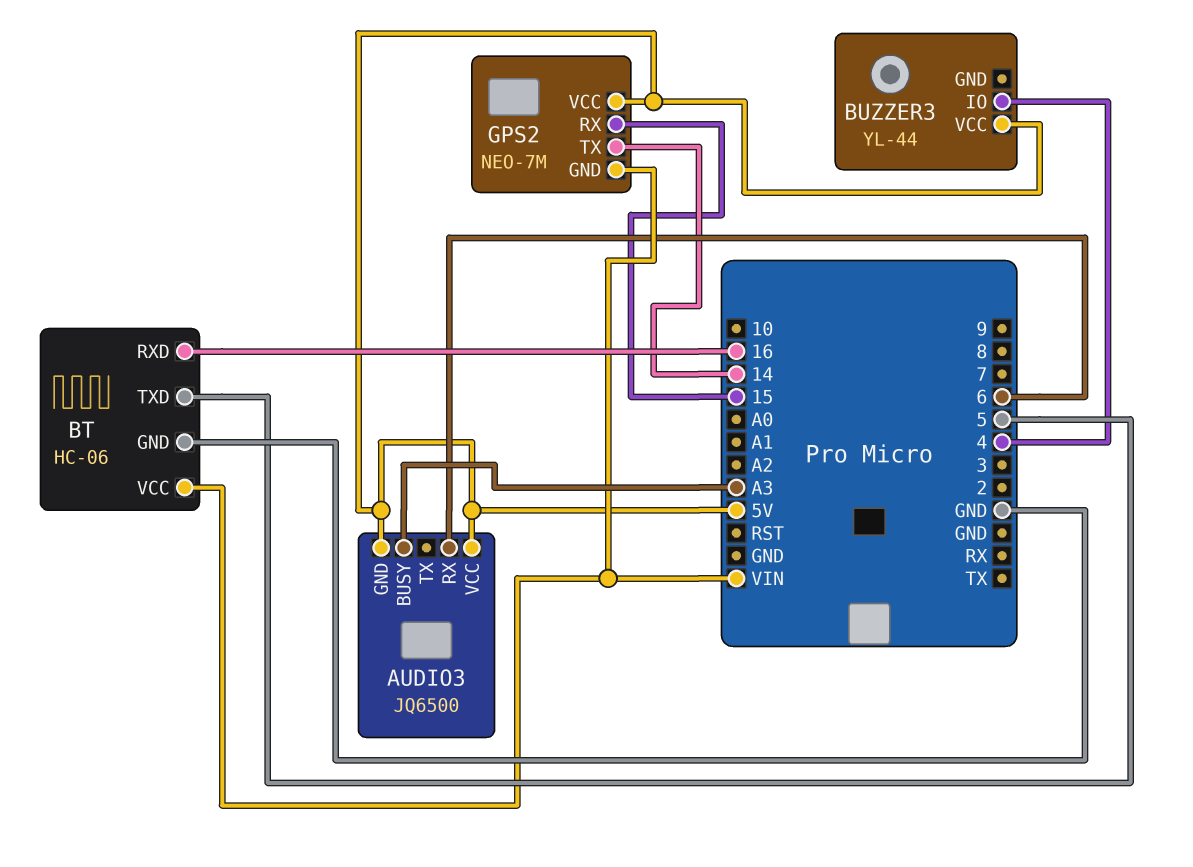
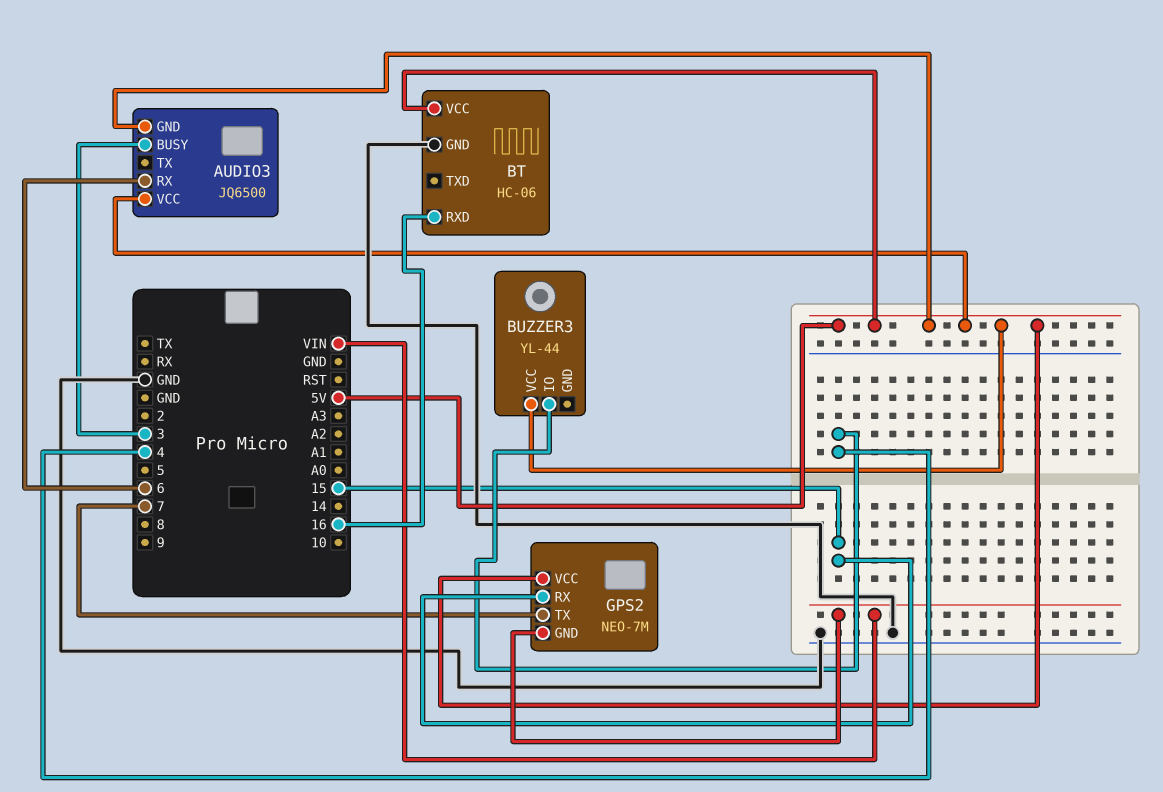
AUDIO3 pin BUSY: A3 -> 3
BT pin TXD: 5 -> none
BT pin VCC: VIN -> 5V
GPS2 pin TX: 14 -> 7

